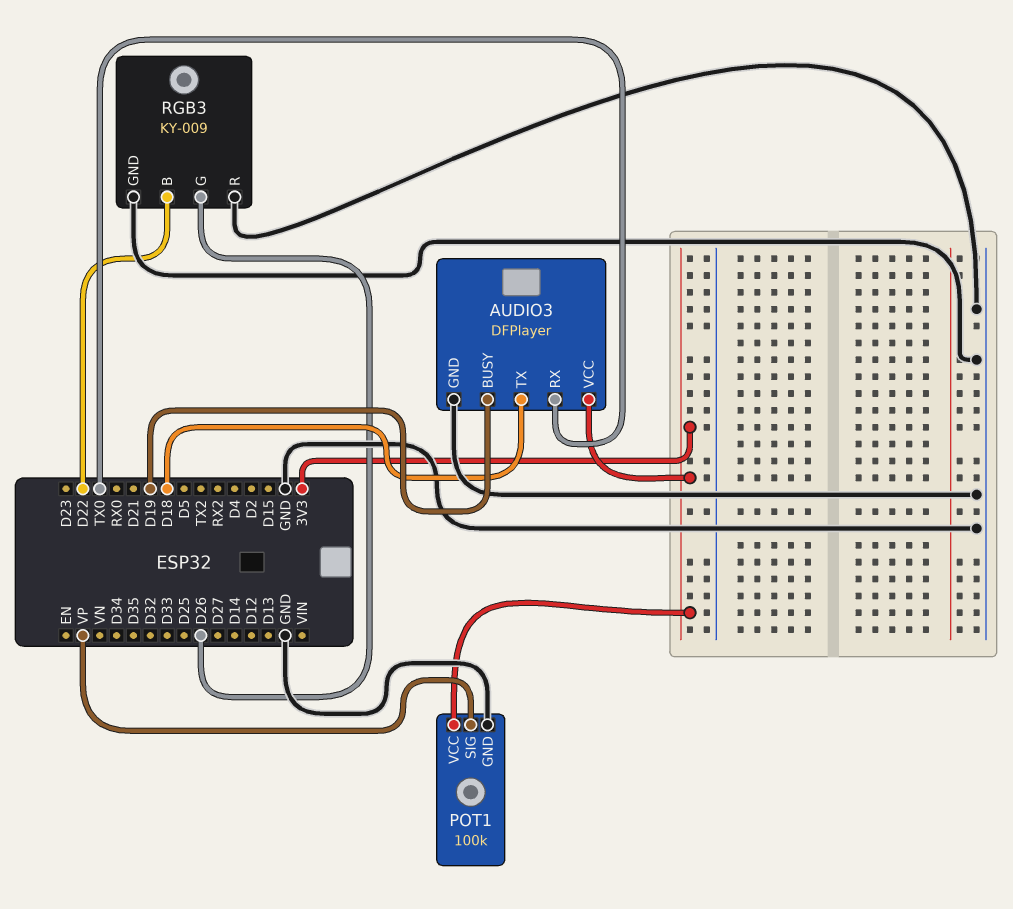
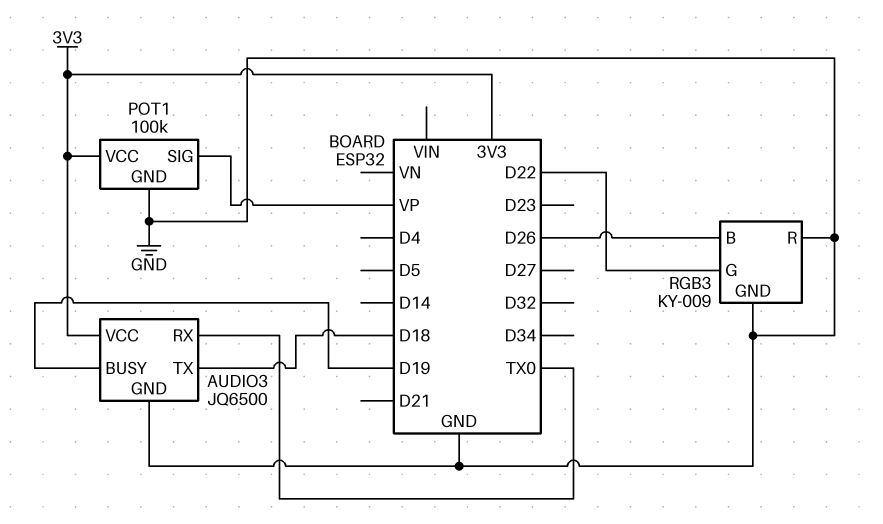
AUDIO3: DFPlayer -> JQ6500
RGB3 pin B: D22 -> D26
RGB3 pin G: D26 -> D22

